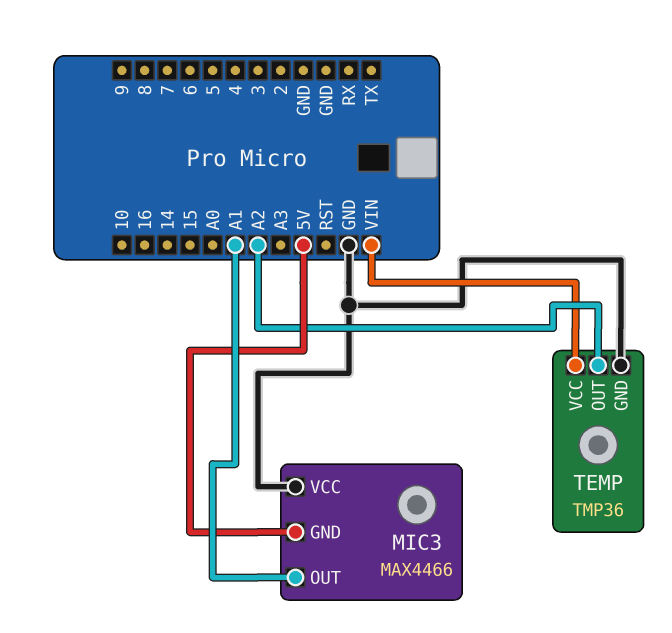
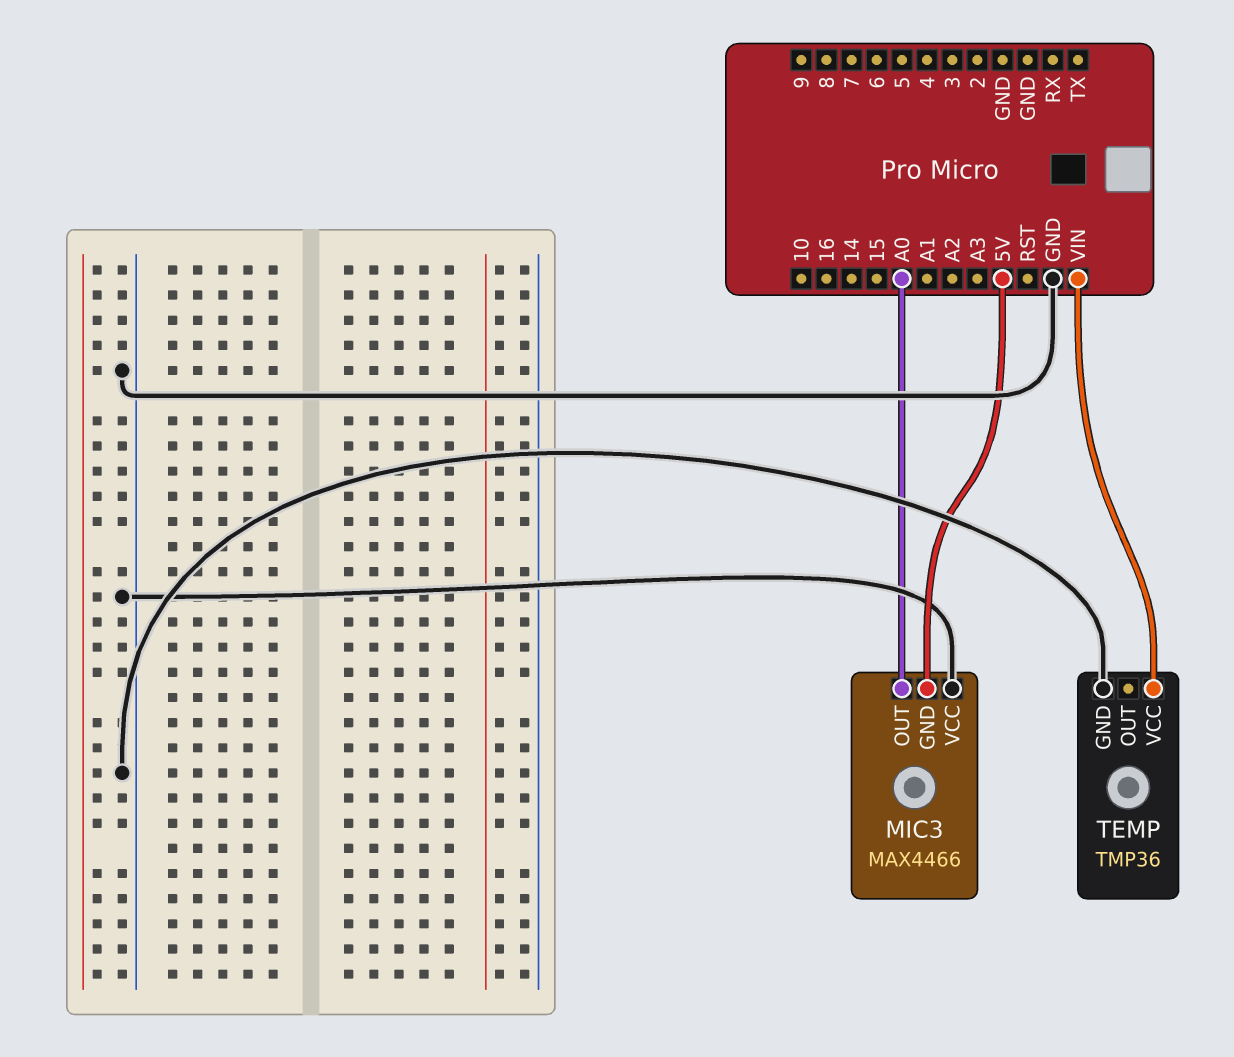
MIC3 pin OUT: A1 -> A0
TEMP pin OUT: A2 -> none

